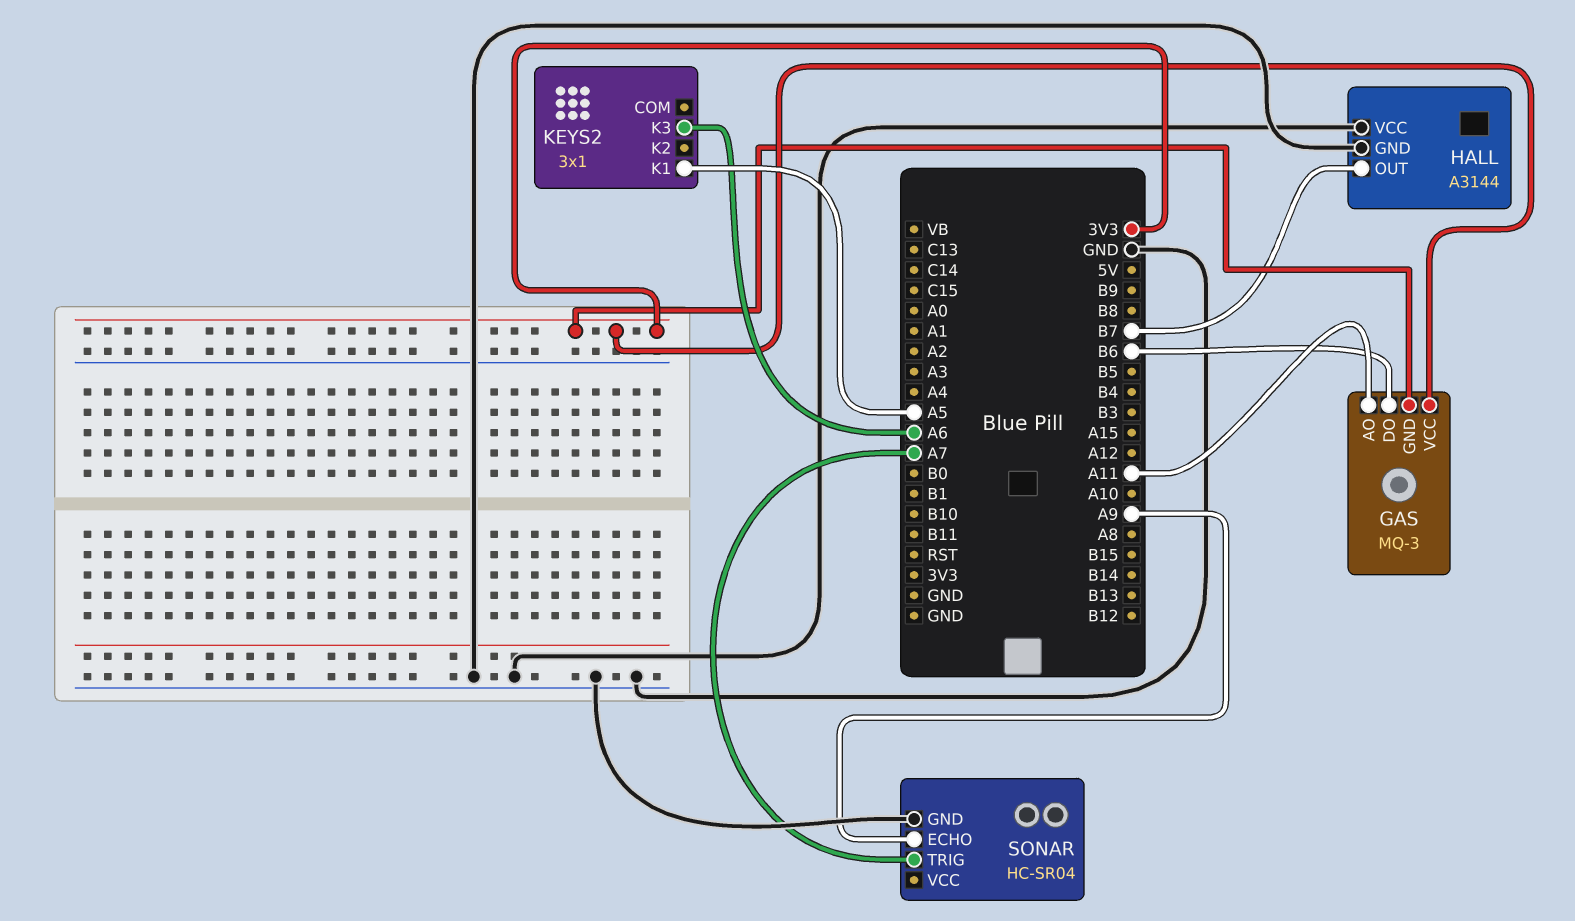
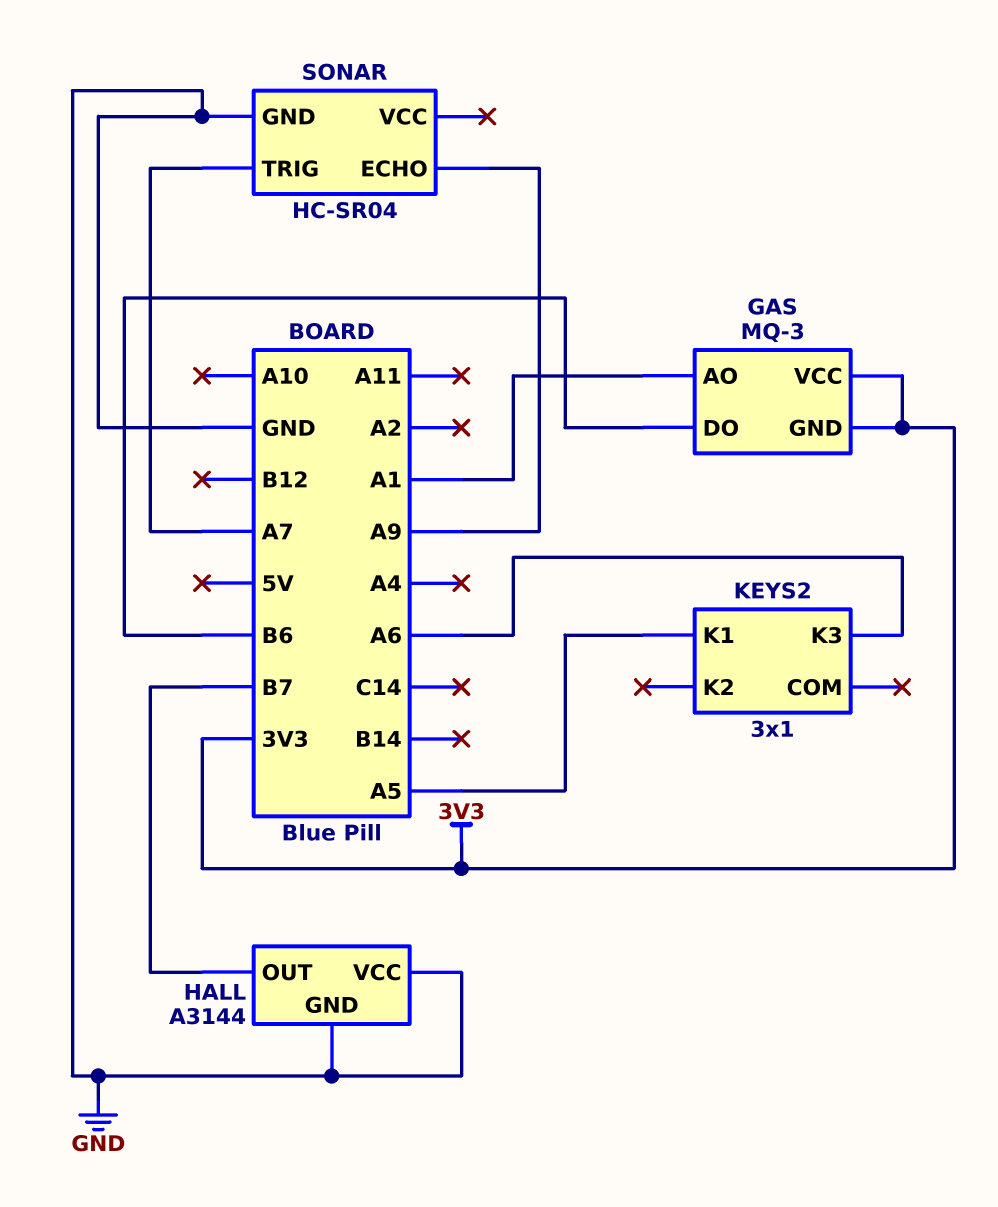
GAS pin AO: A11 -> A1

